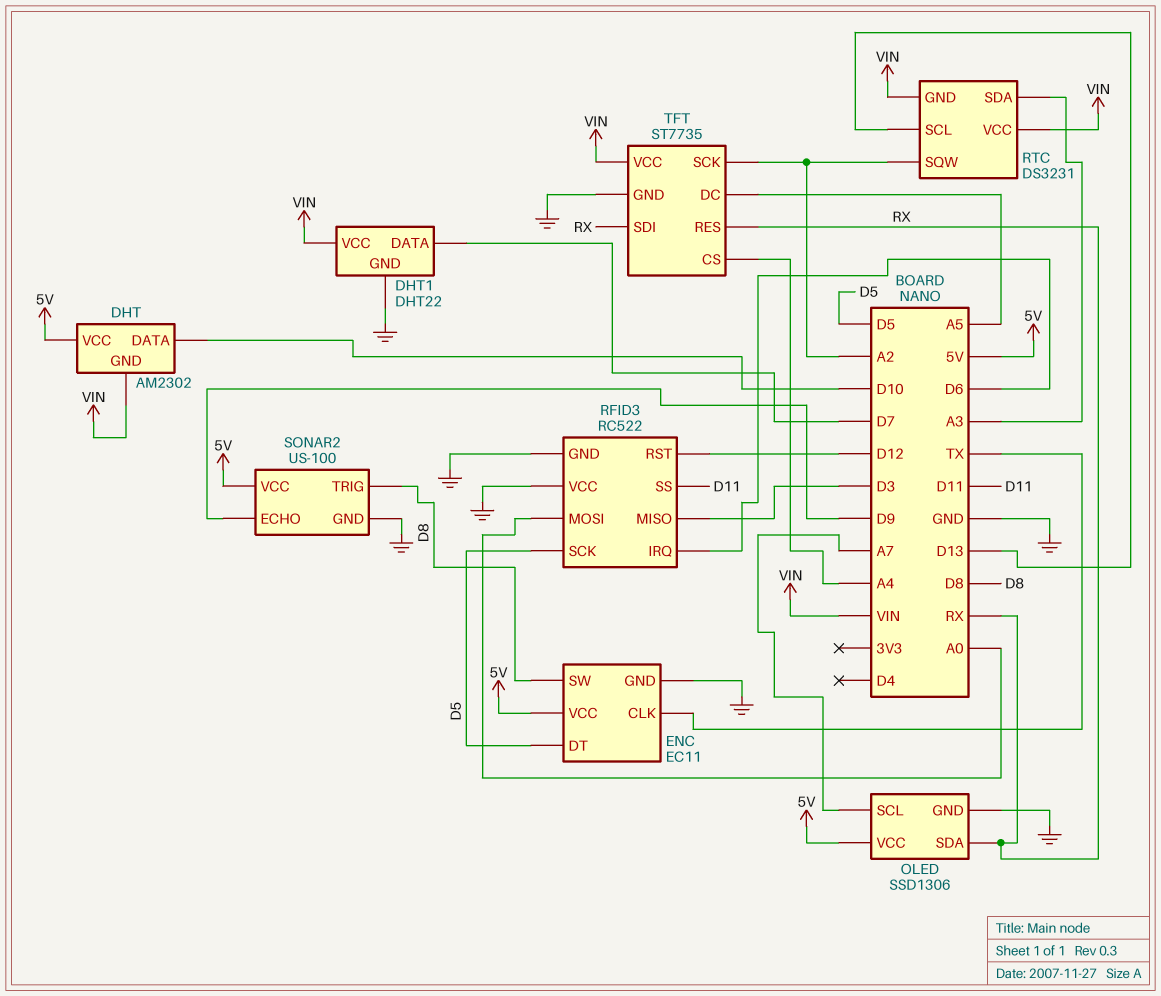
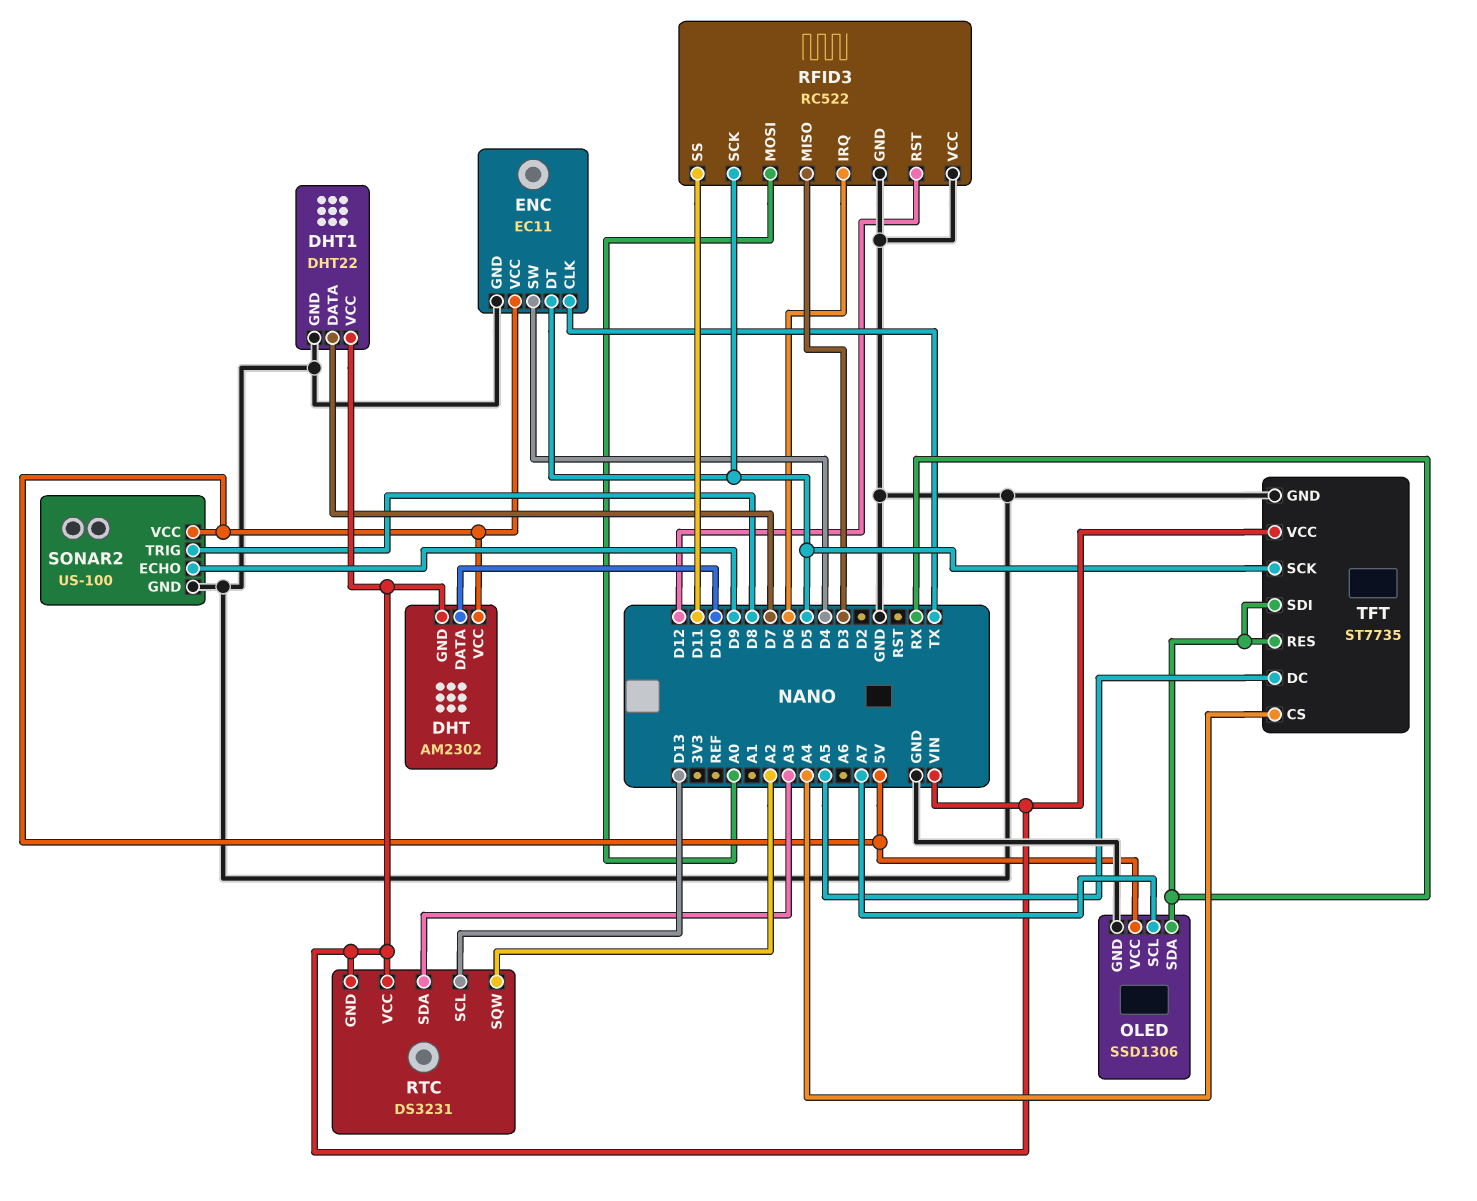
ENC pin SW: D8 -> D4
TFT pin SCK: A2 -> D5

